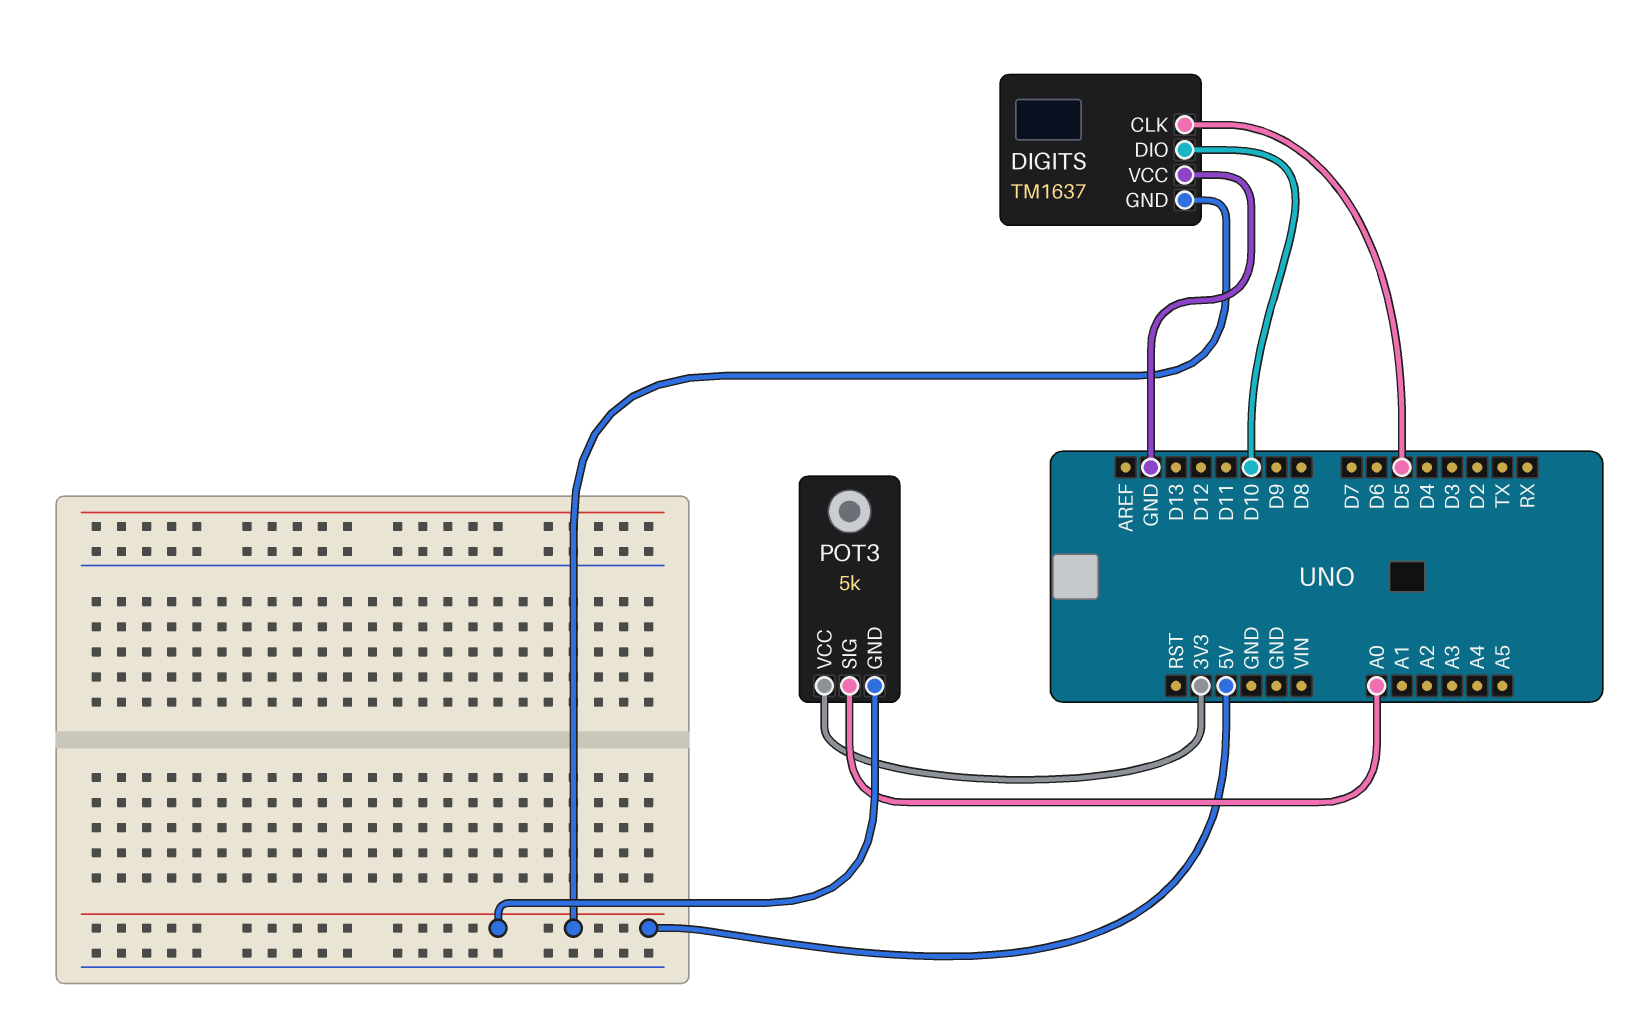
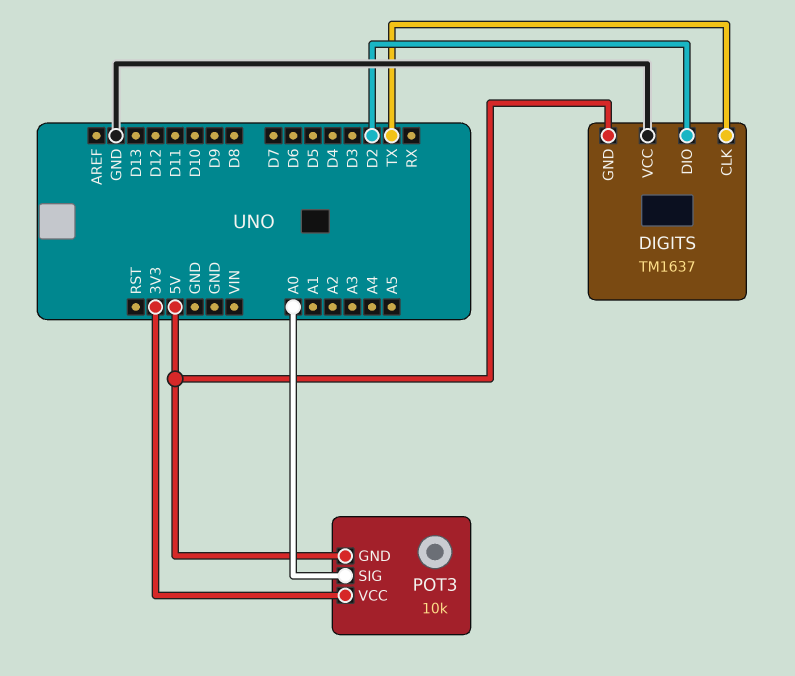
DIGITS pin CLK: D5 -> TX
DIGITS pin DIO: D10 -> D2
POT3: 5k -> 10k

